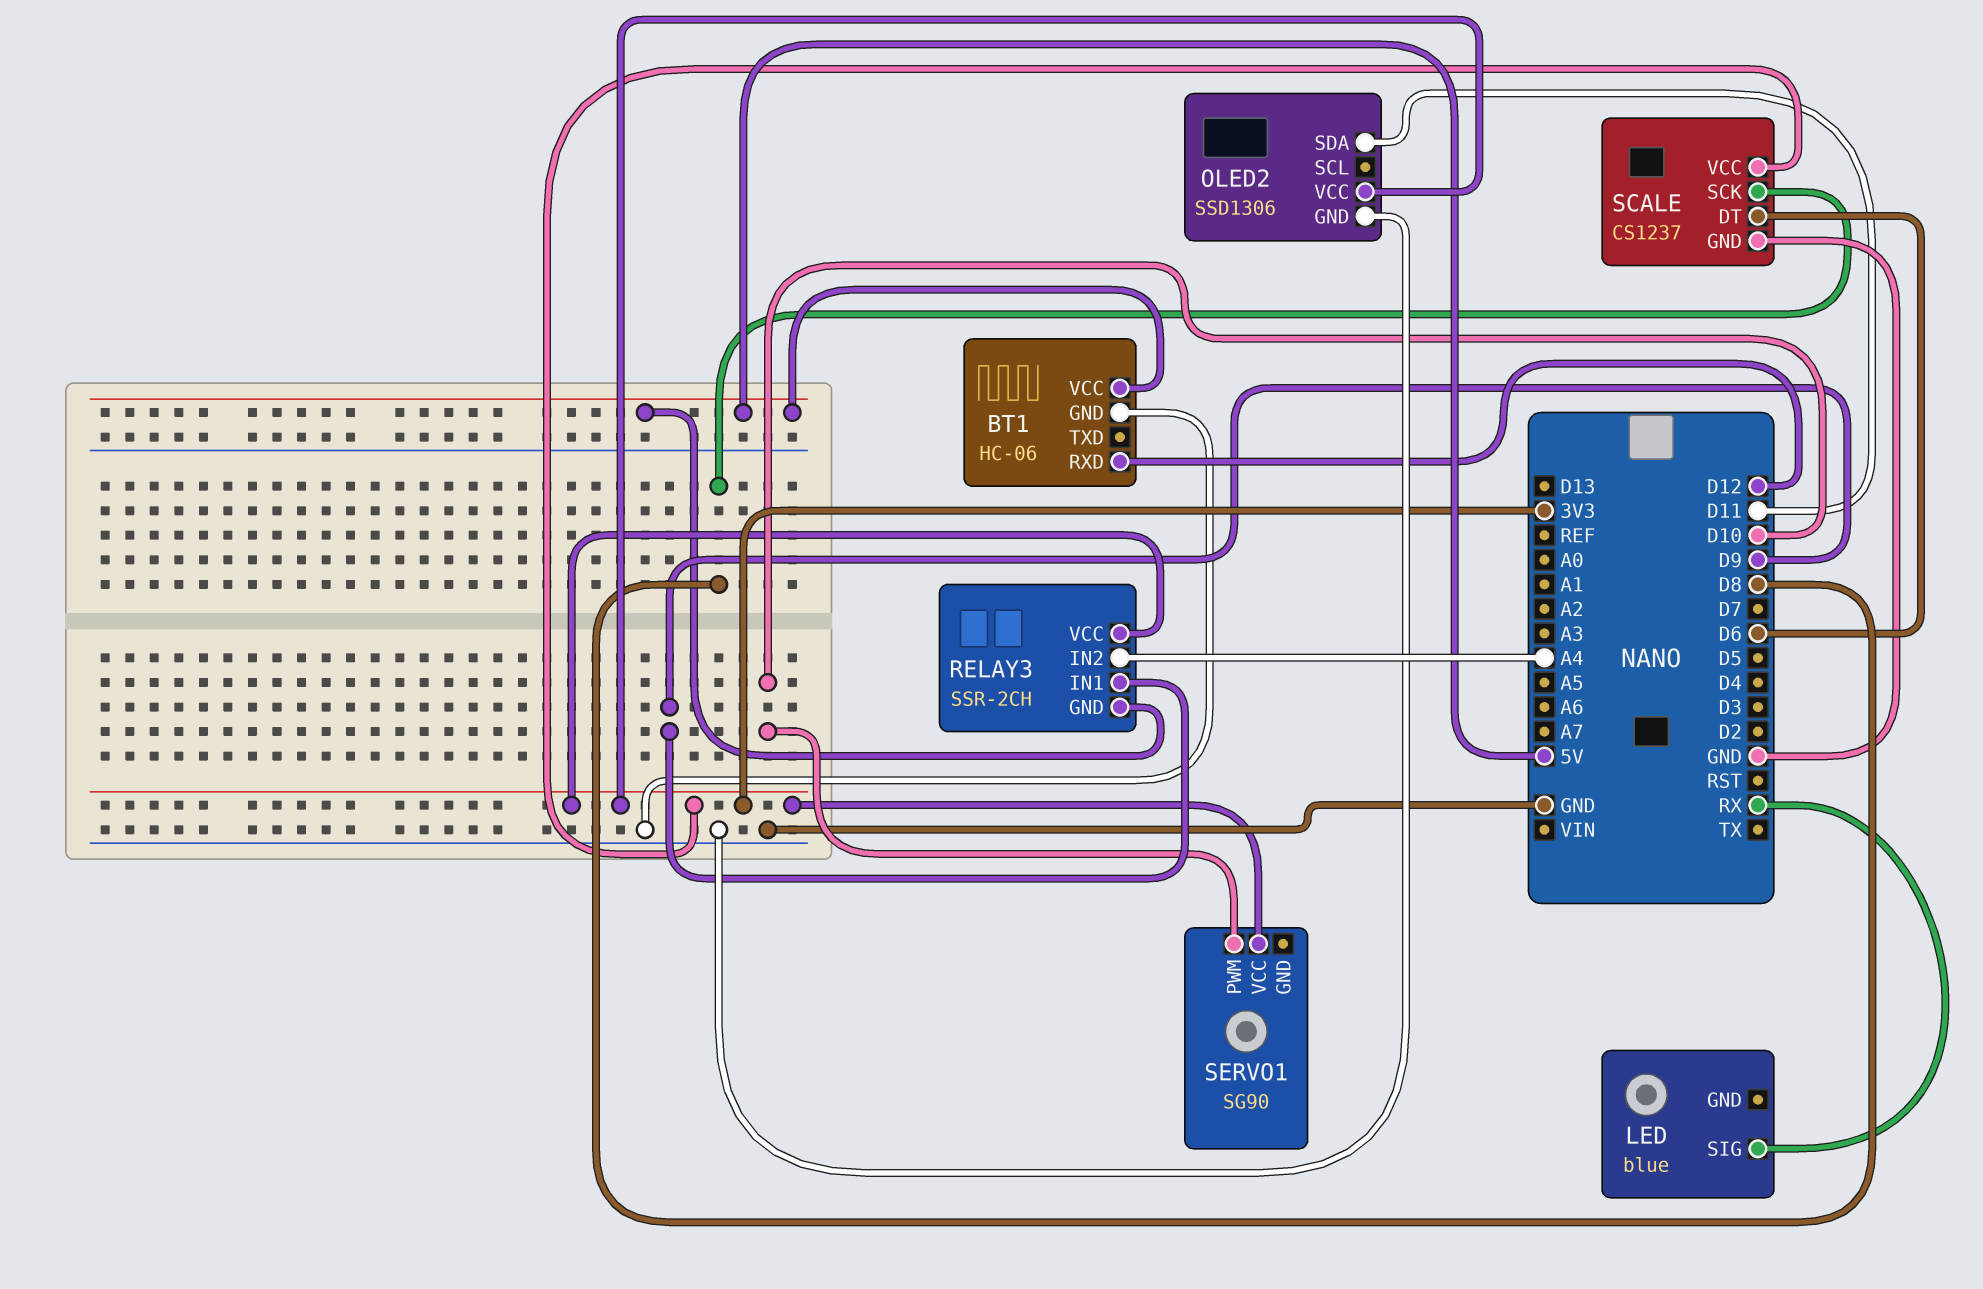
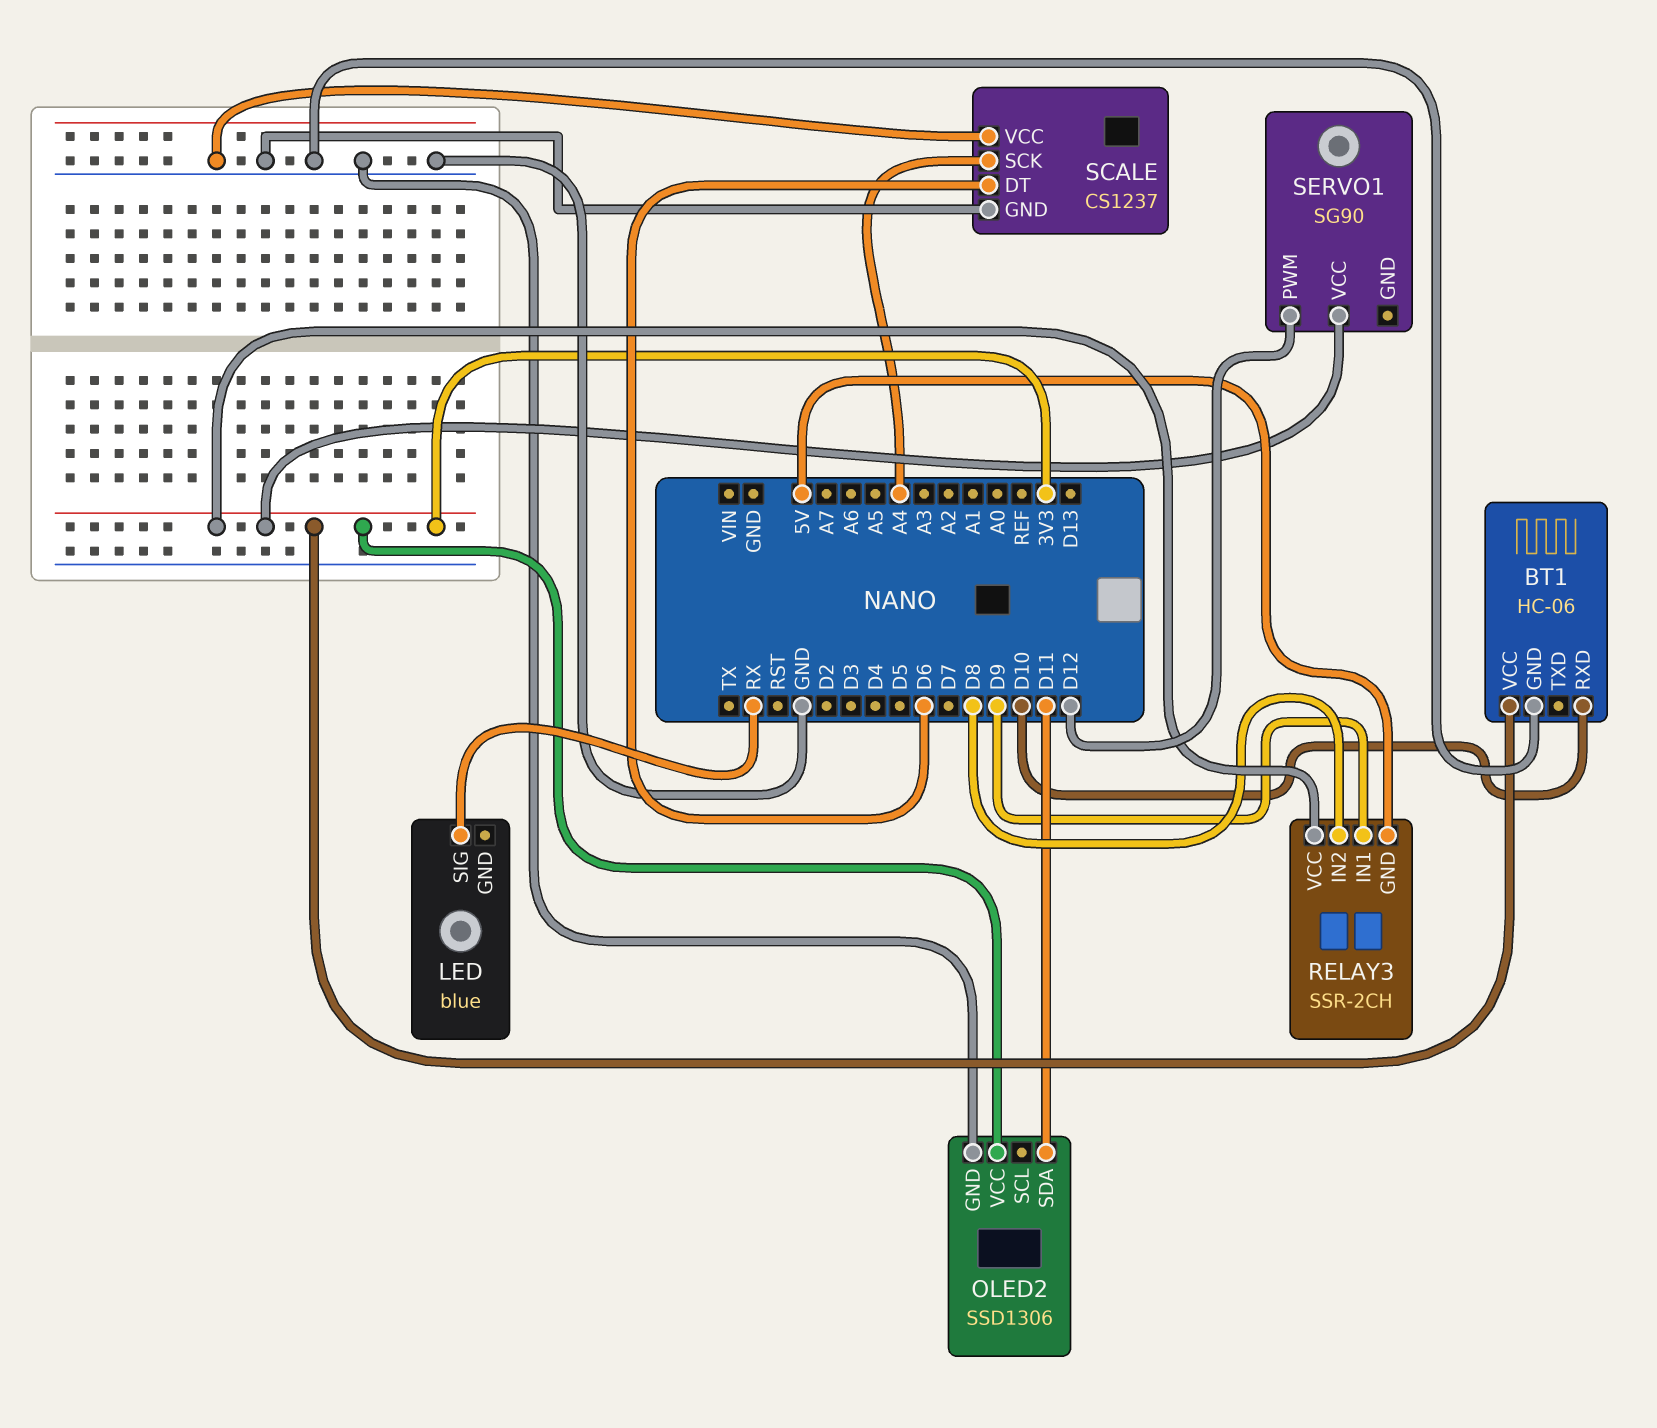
BT1 pin RXD: D12 -> D10
BT1 pin VCC: 5V -> 3V3
RELAY3 pin IN2: A4 -> D8
SCALE pin SCK: D8 -> A4
SCALE pin VCC: 3V3 -> GND
SERVO1 pin PWM: D10 -> D12

